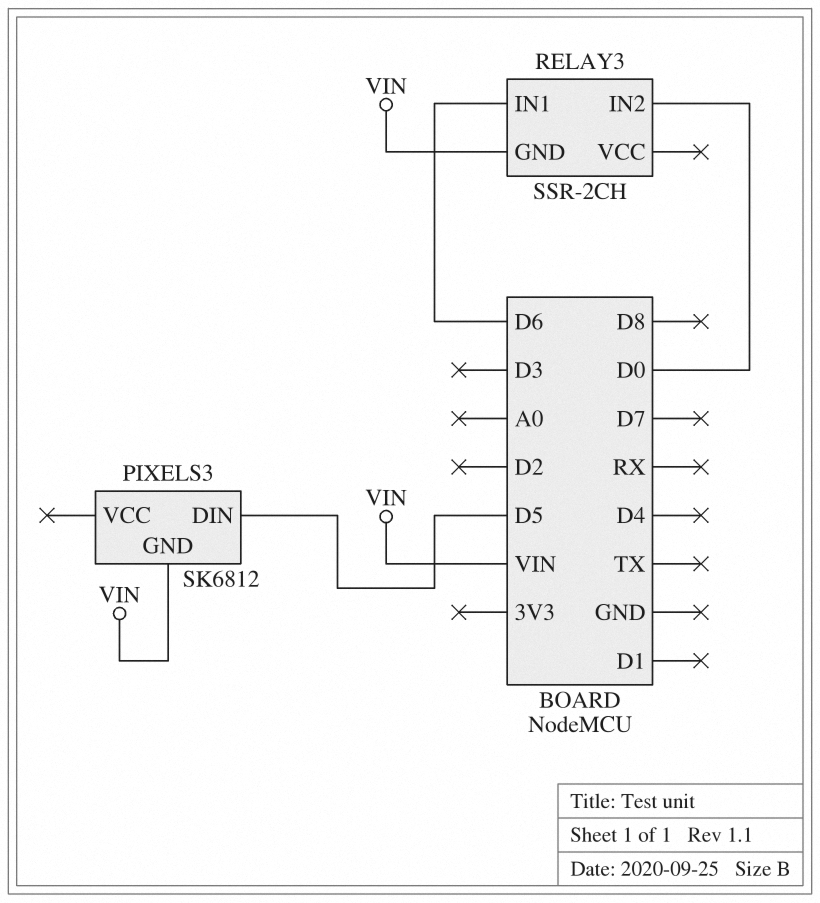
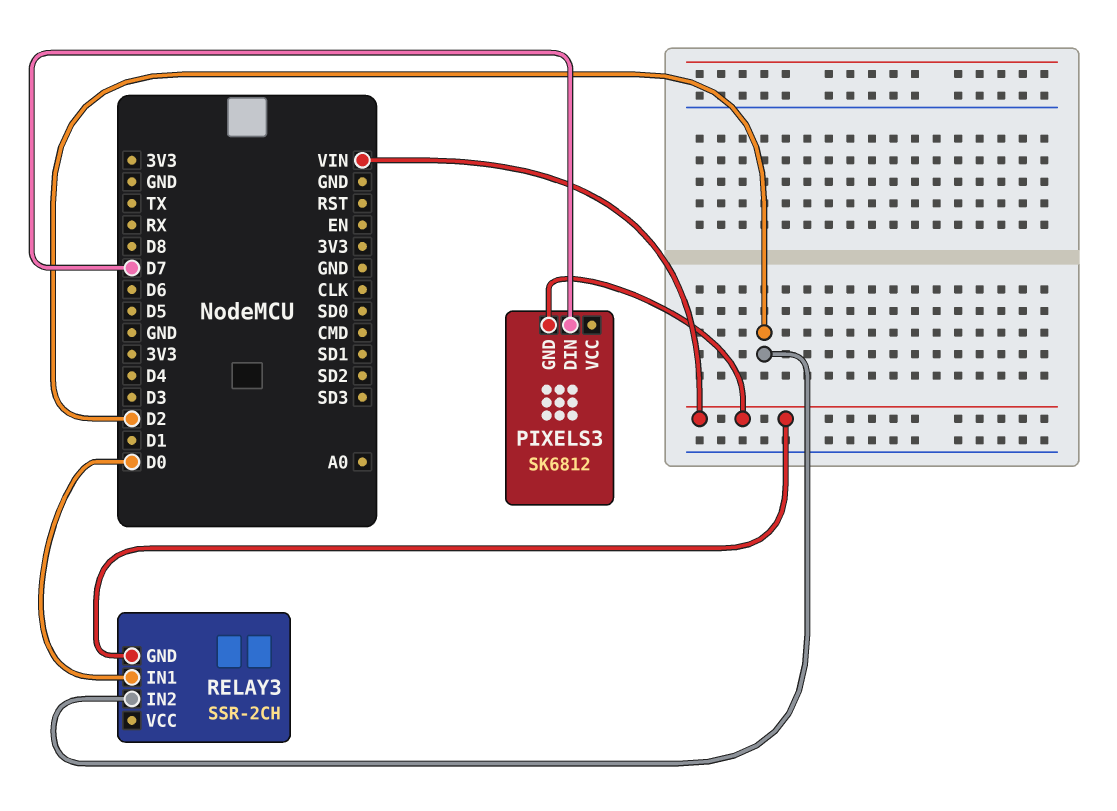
PIXELS3 pin DIN: D5 -> D7
RELAY3 pin IN1: D6 -> D0
RELAY3 pin IN2: D0 -> D2

